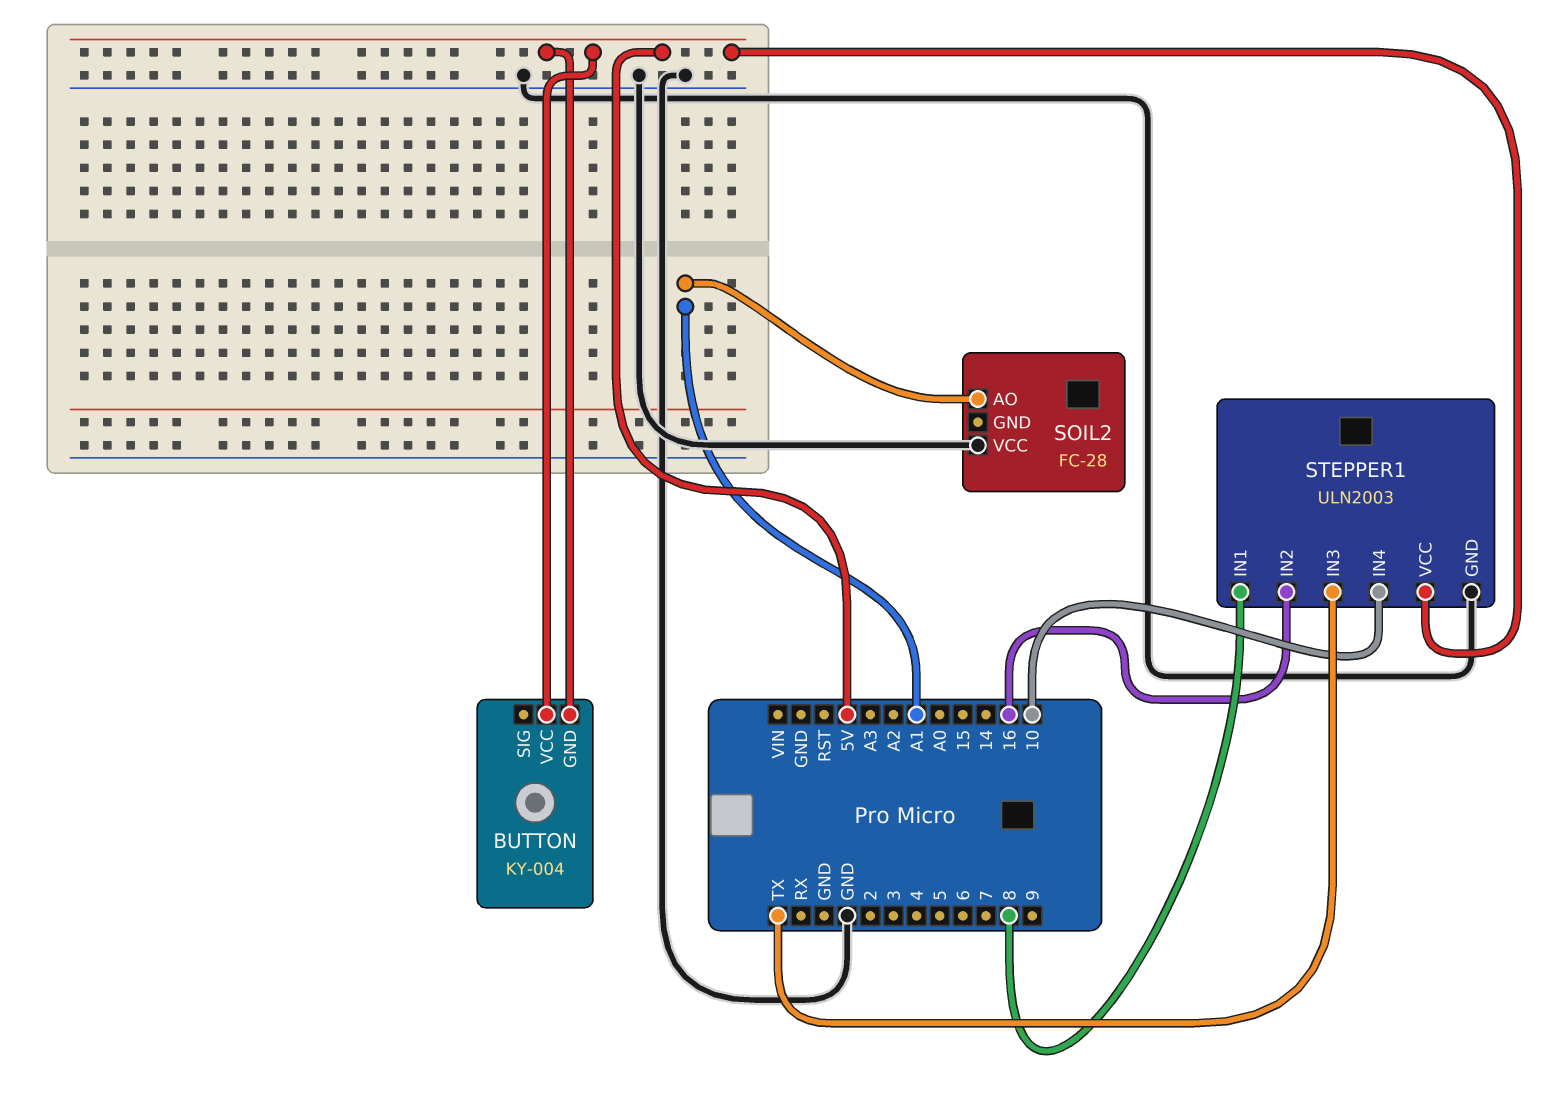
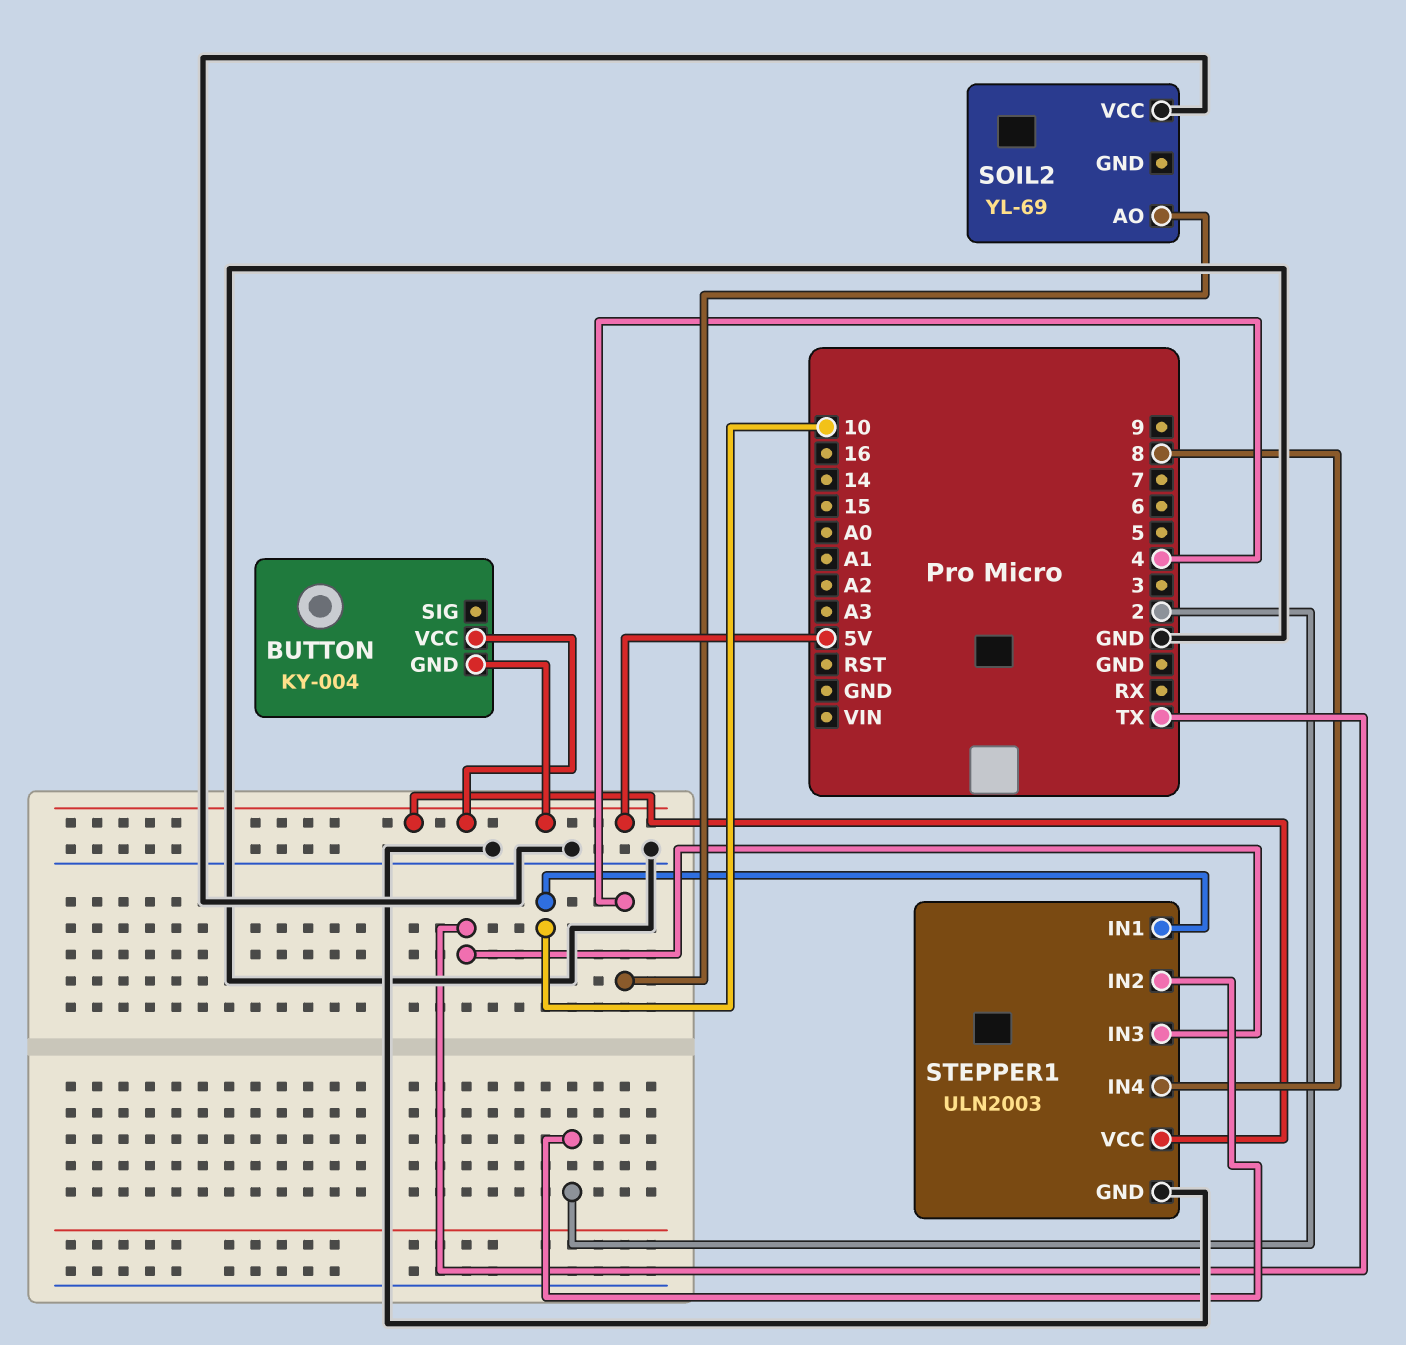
SOIL2: FC-28 -> YL-69
SOIL2 pin AO: A1 -> 4
STEPPER1 pin IN1: 8 -> 10
STEPPER1 pin IN2: 16 -> 2
STEPPER1 pin IN4: 10 -> 8

